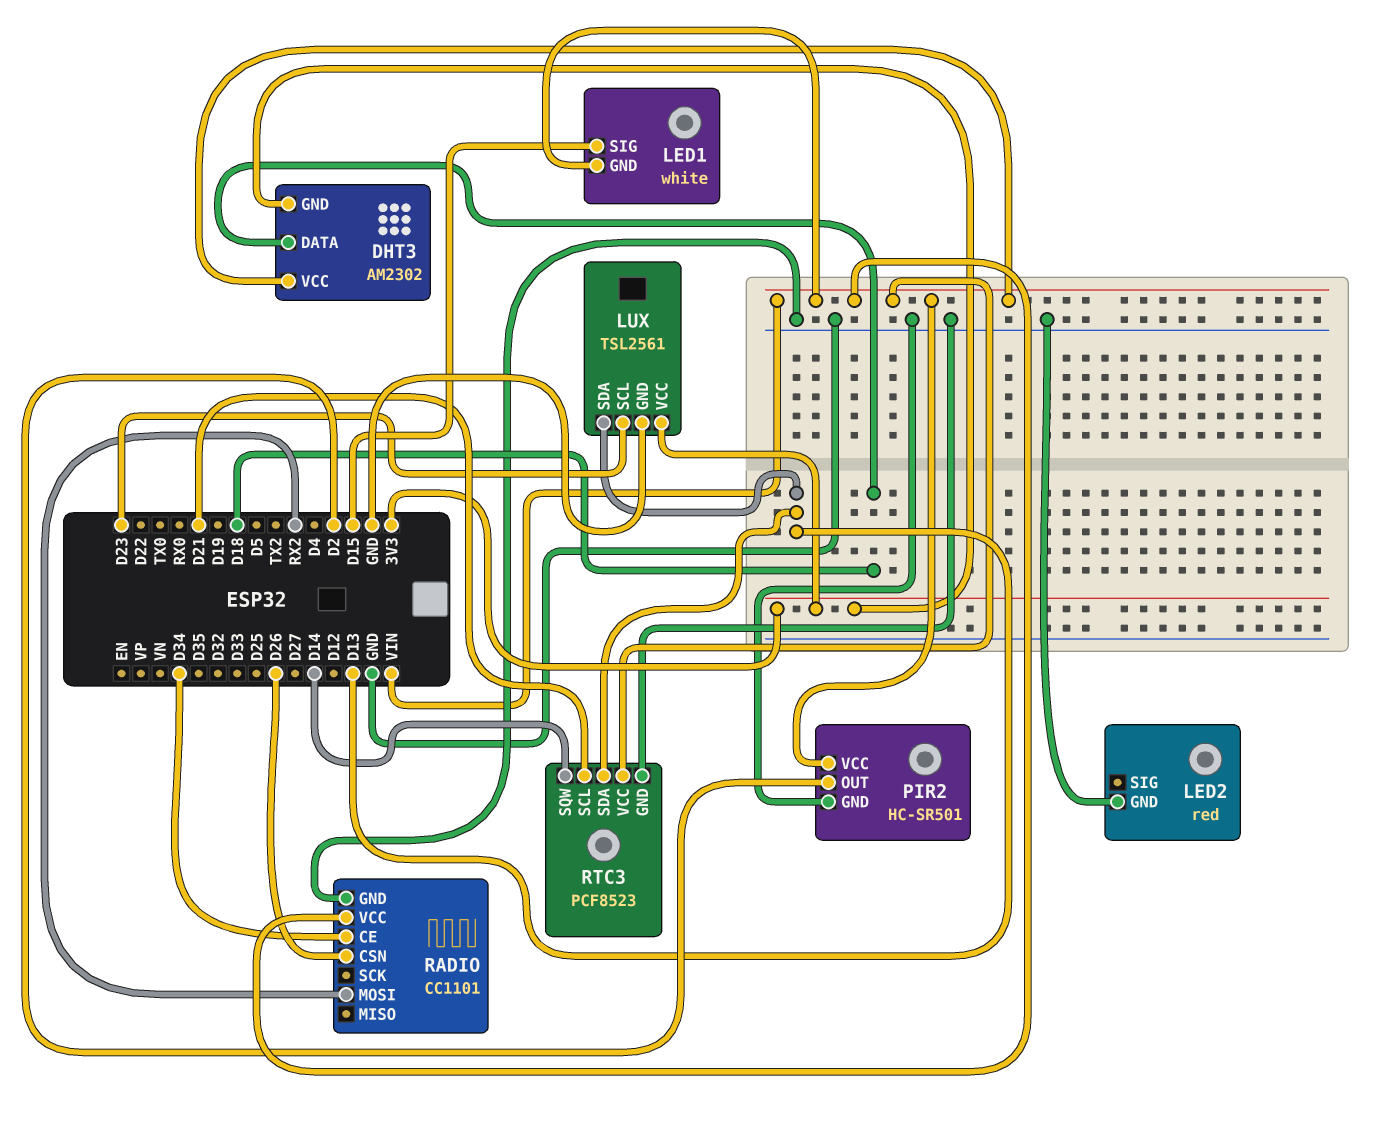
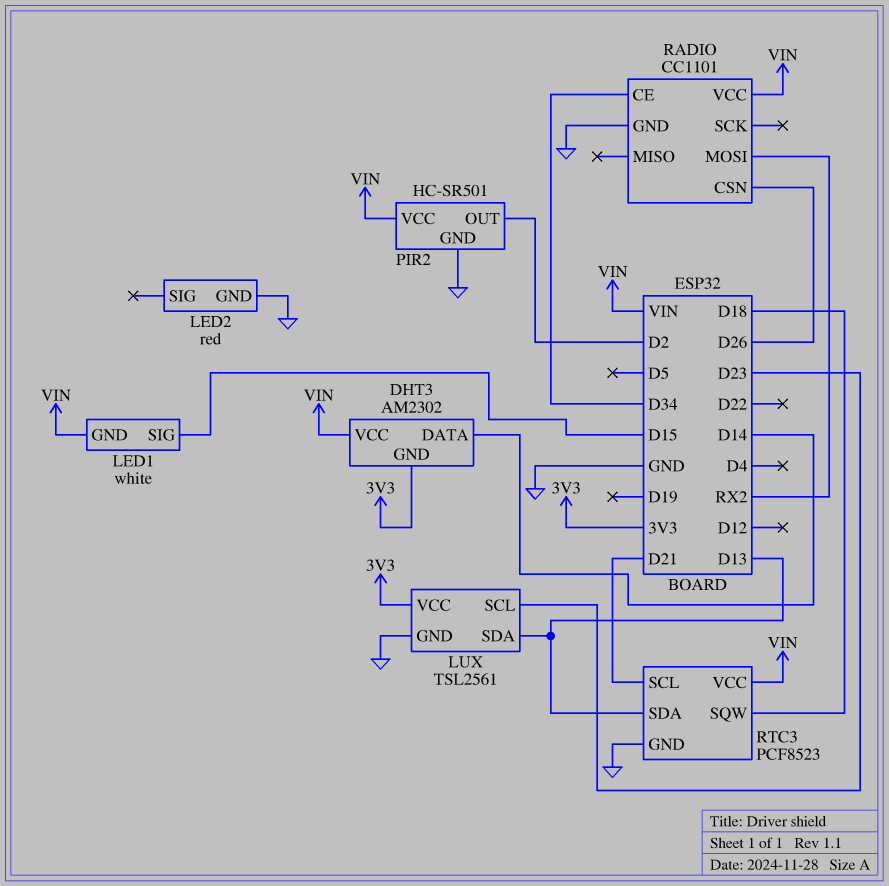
DHT3 pin DATA: D18 -> D14
RTC3 pin SQW: D14 -> D18

